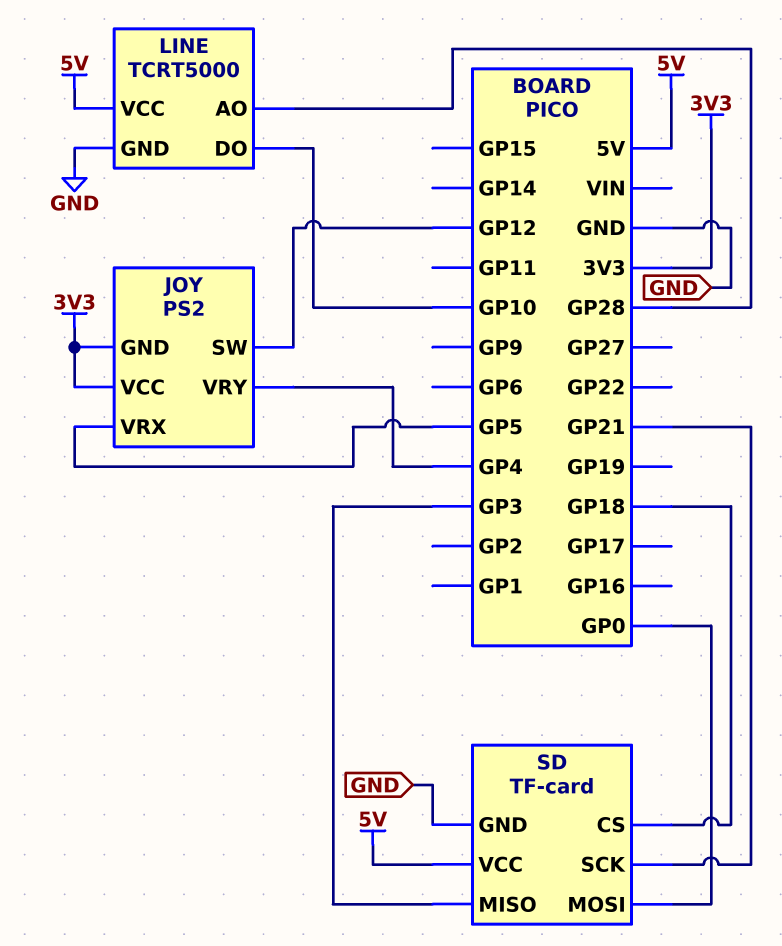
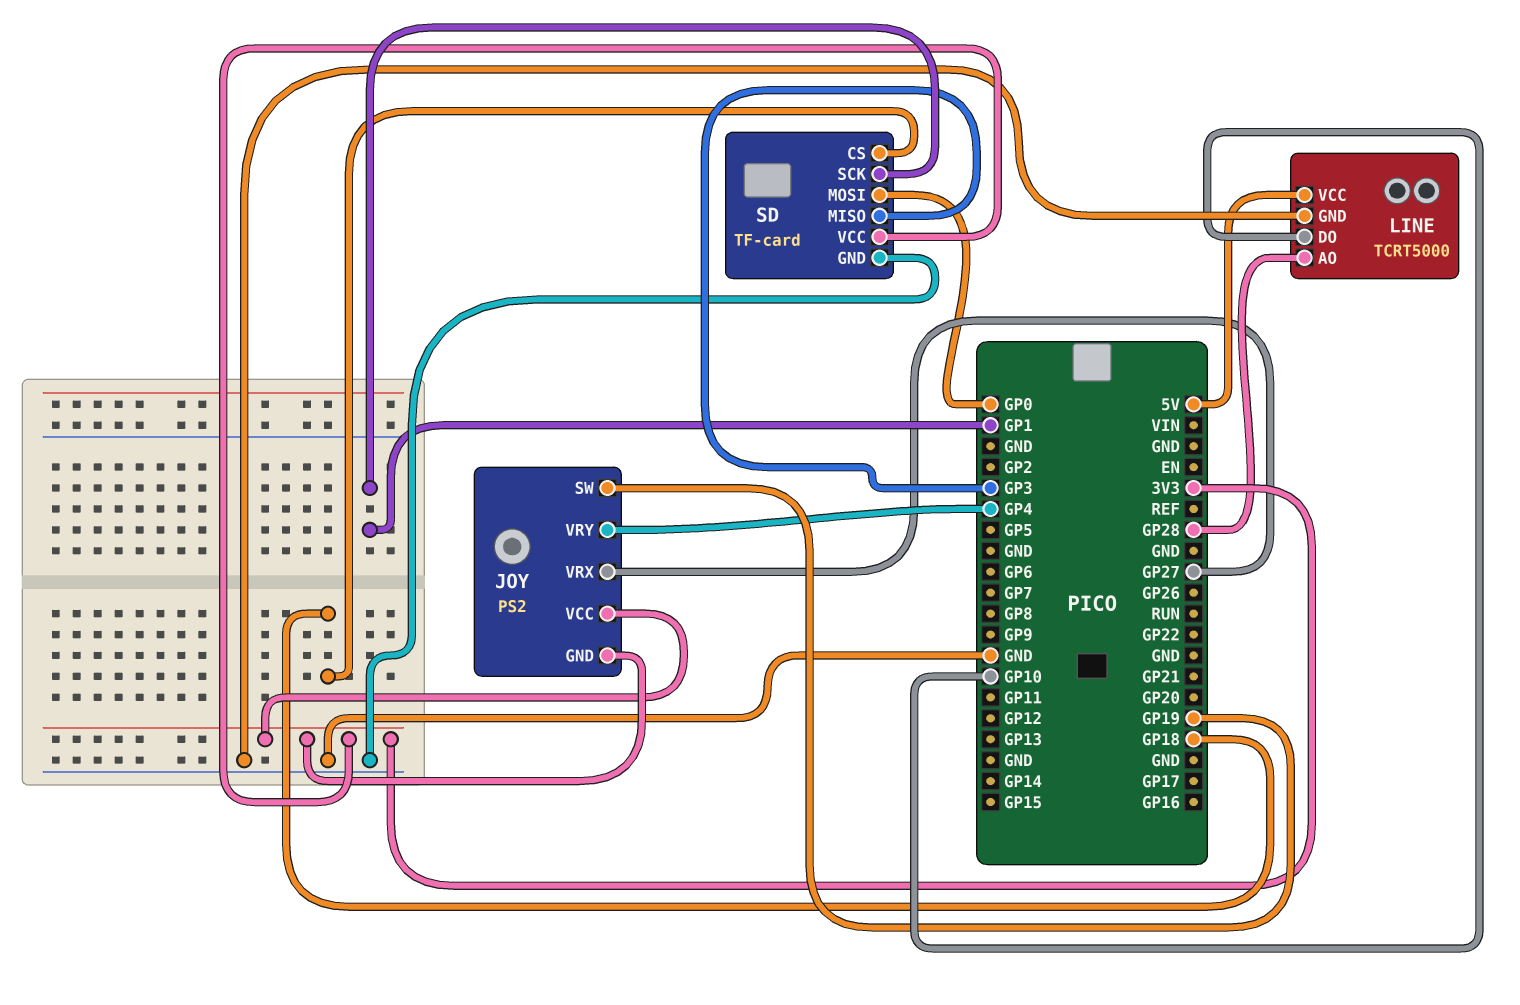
JOY pin SW: GP12 -> GP19
JOY pin VRX: GP5 -> GP27
SD pin SCK: GP21 -> GP1
SD pin VCC: 5V -> 3V3

